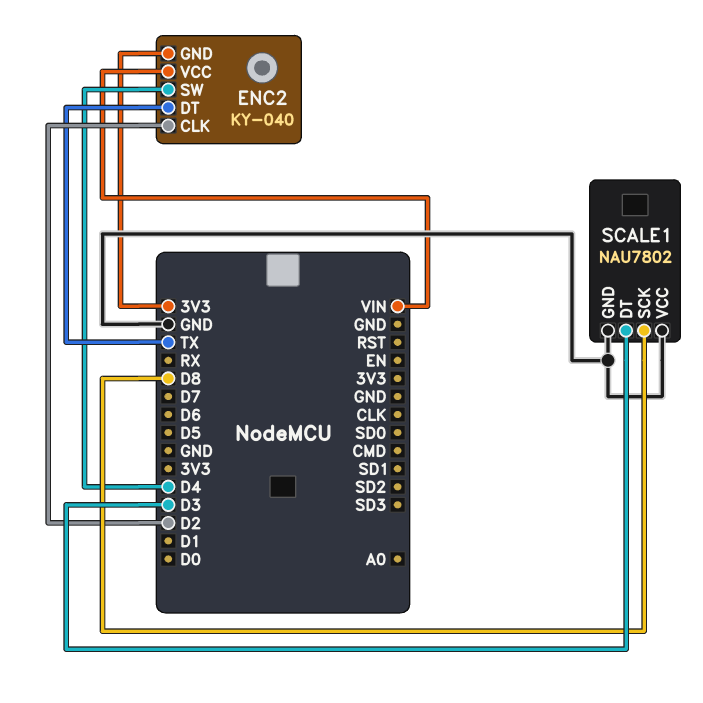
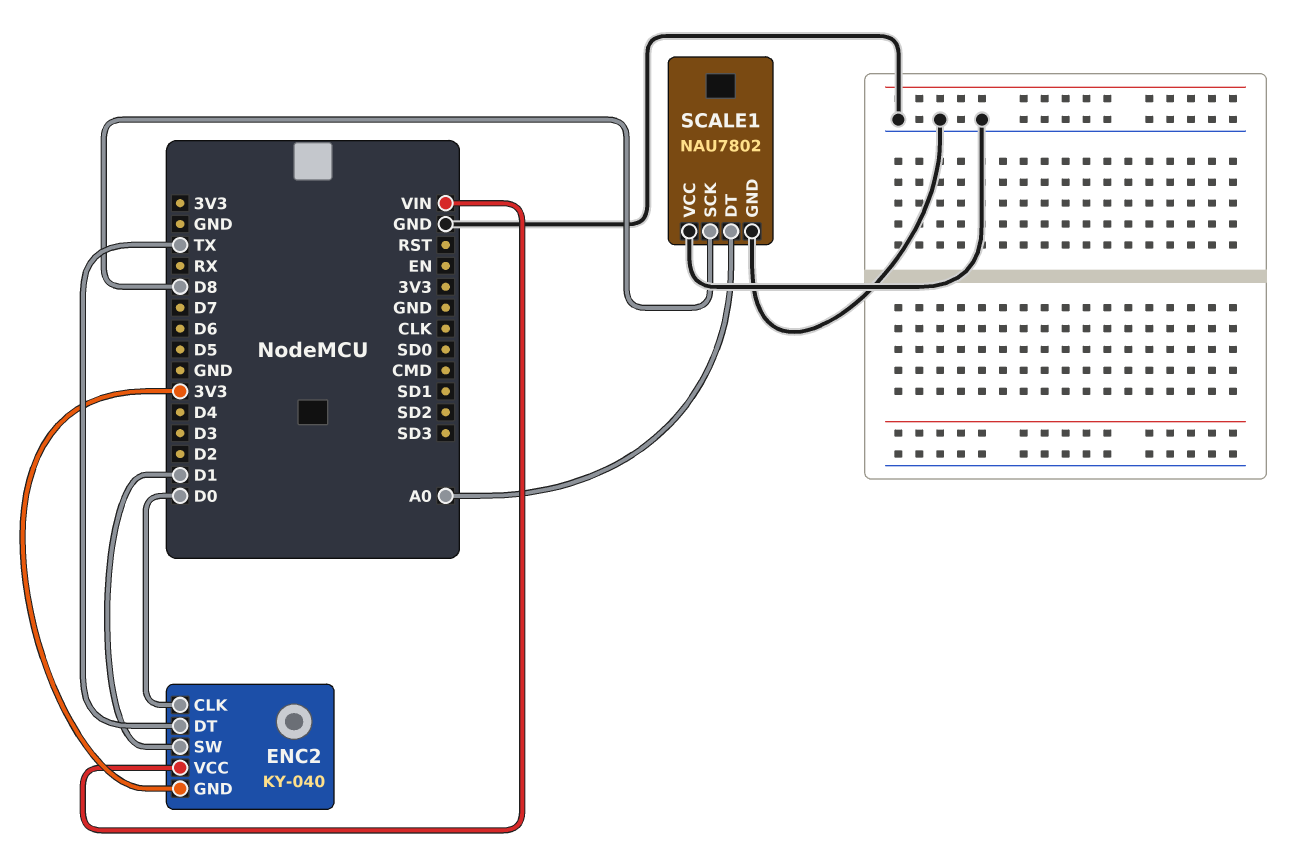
ENC2 pin CLK: D2 -> D0
ENC2 pin SW: D4 -> D1
SCALE1 pin DT: D3 -> A0

